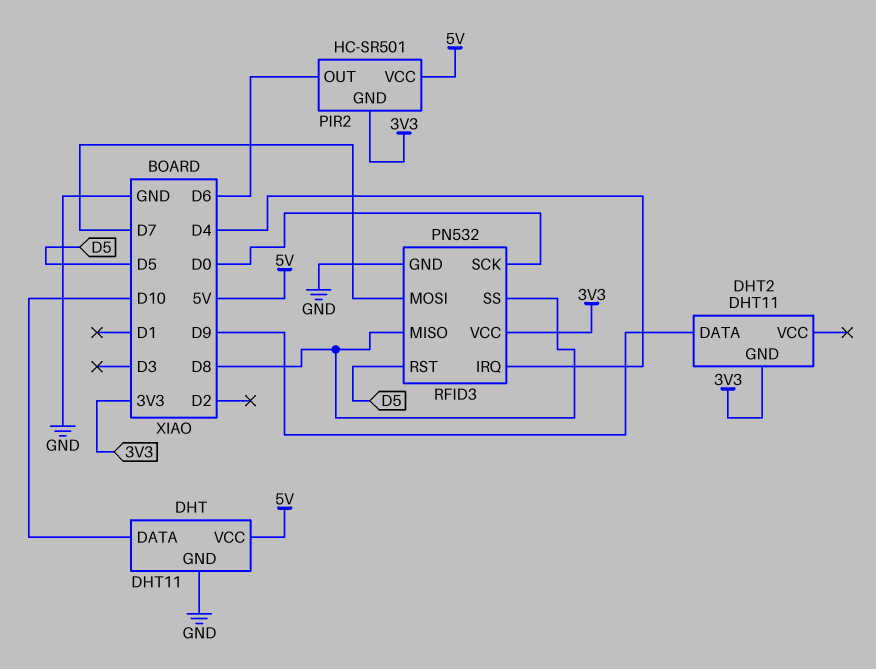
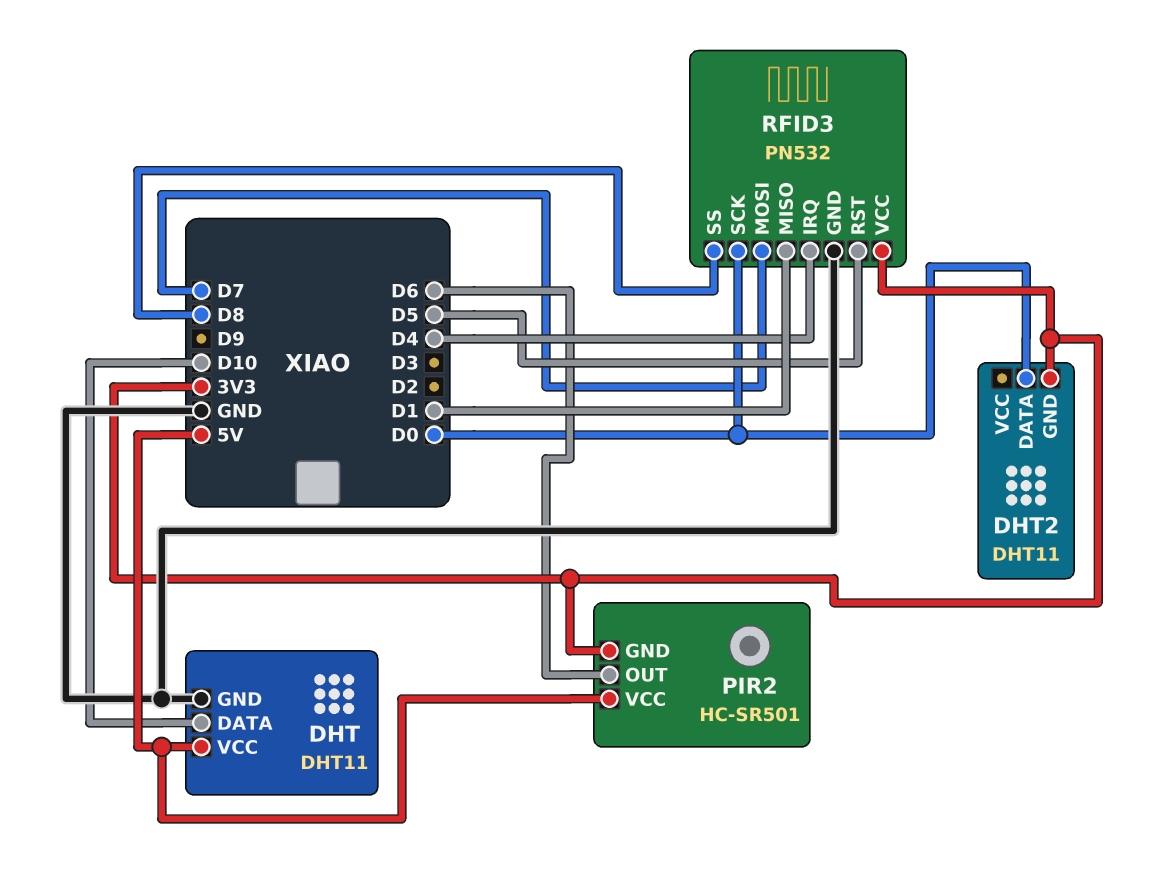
DHT2 pin DATA: D9 -> D0
RFID3 pin MISO: D8 -> D1

